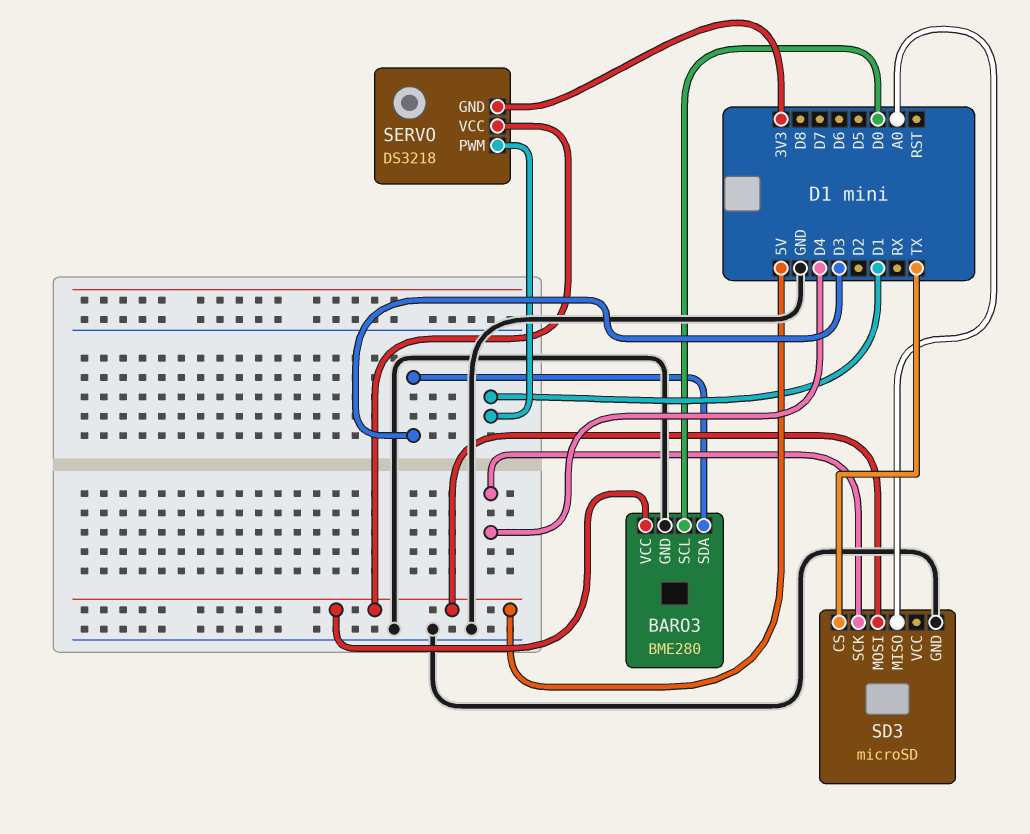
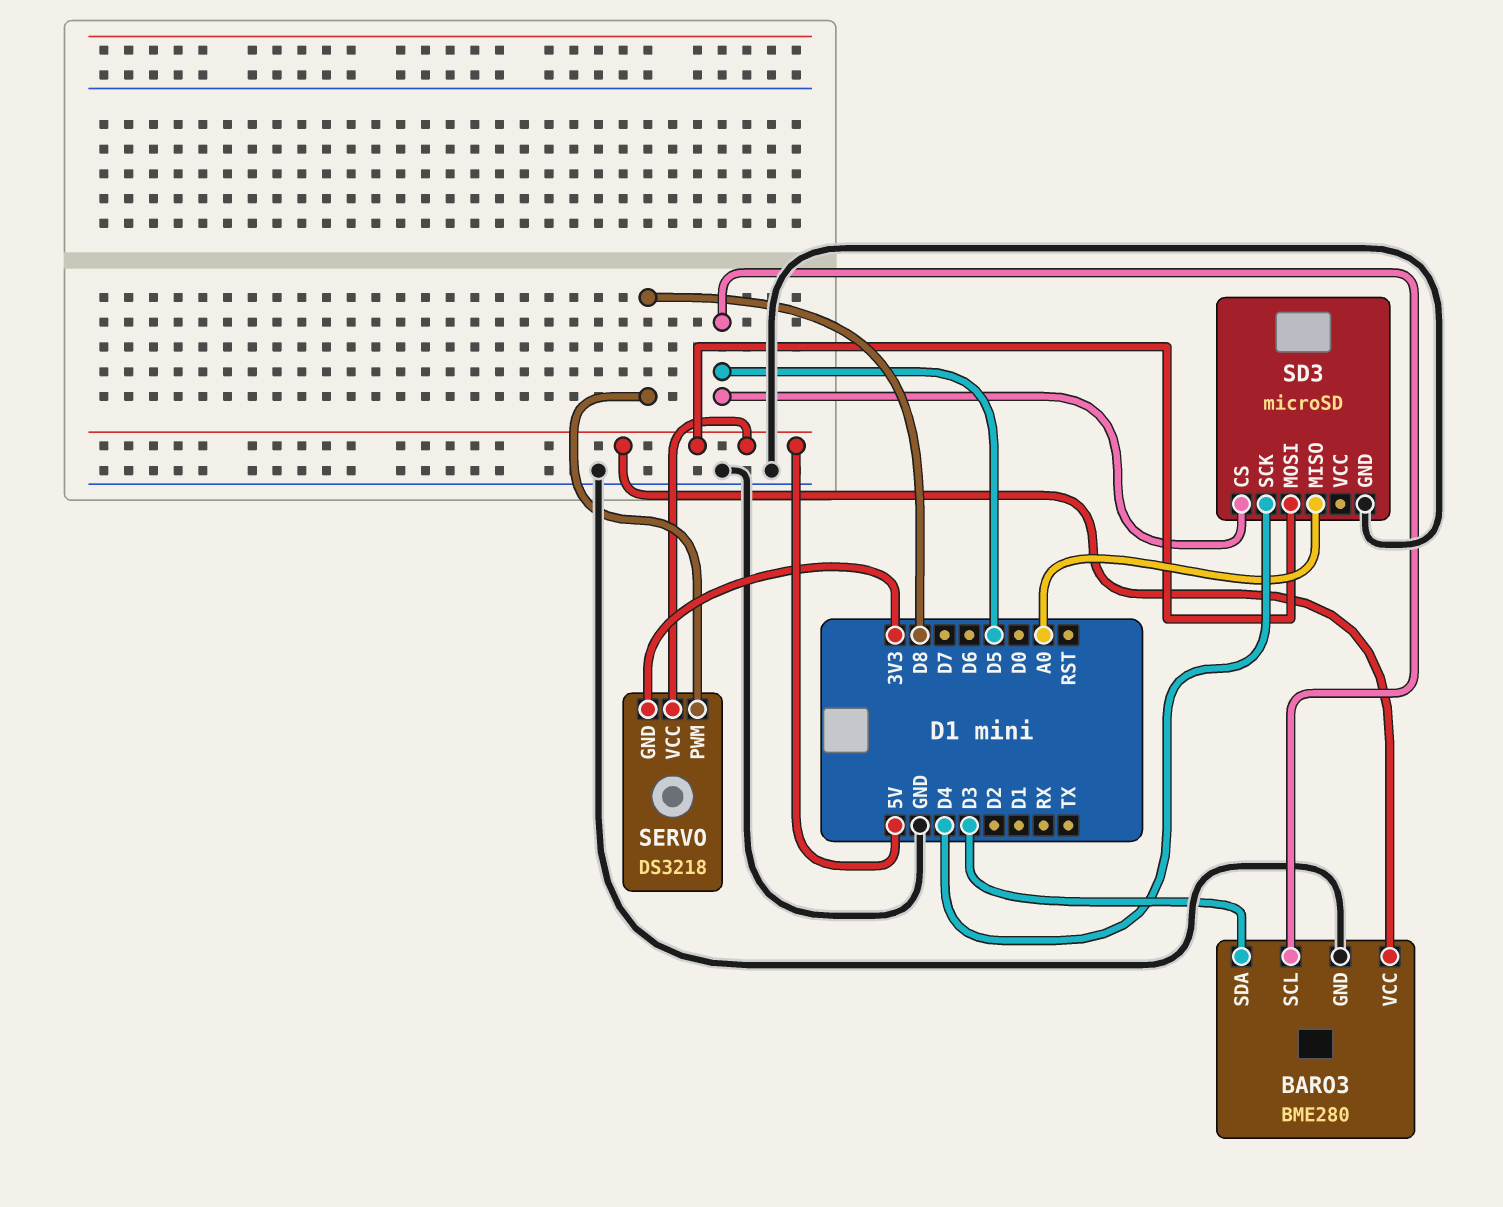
BARO3 pin SCL: D0 -> D5
SD3 pin CS: TX -> D5
SERVO pin PWM: D1 -> D8

